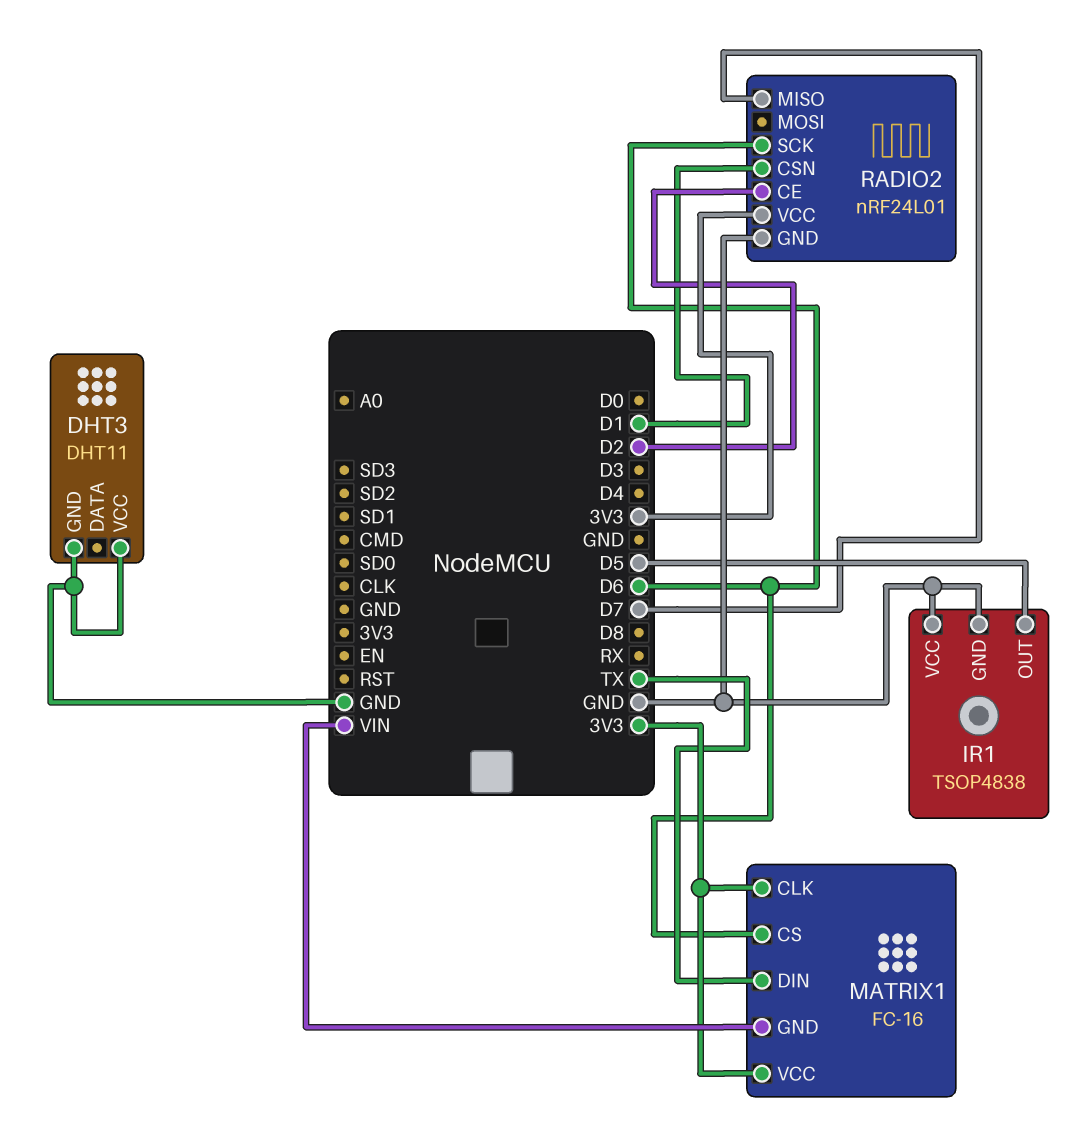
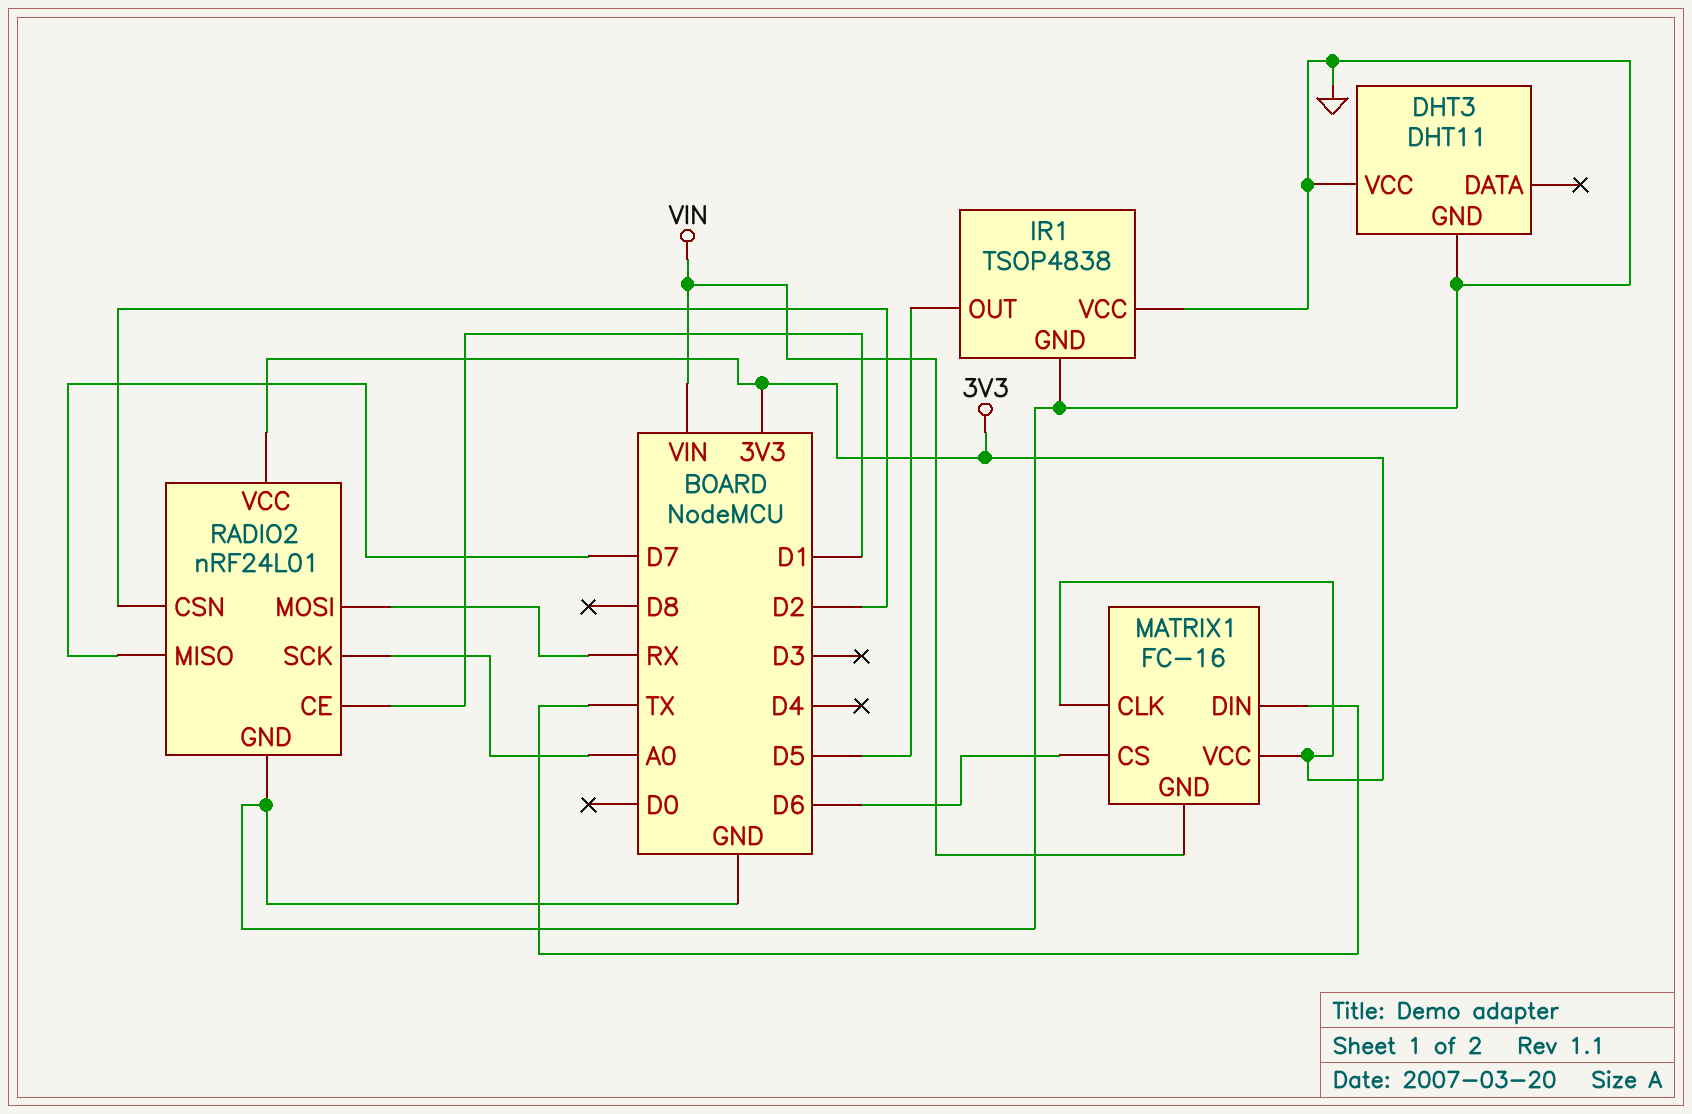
RADIO2 pin CE: D2 -> D1
RADIO2 pin CSN: D1 -> D2
RADIO2 pin MOSI: none -> RX
RADIO2 pin SCK: D6 -> A0

